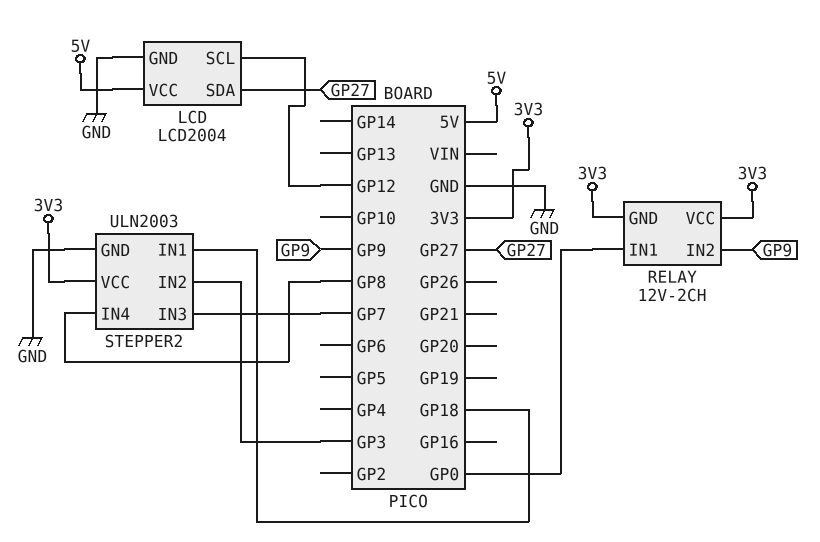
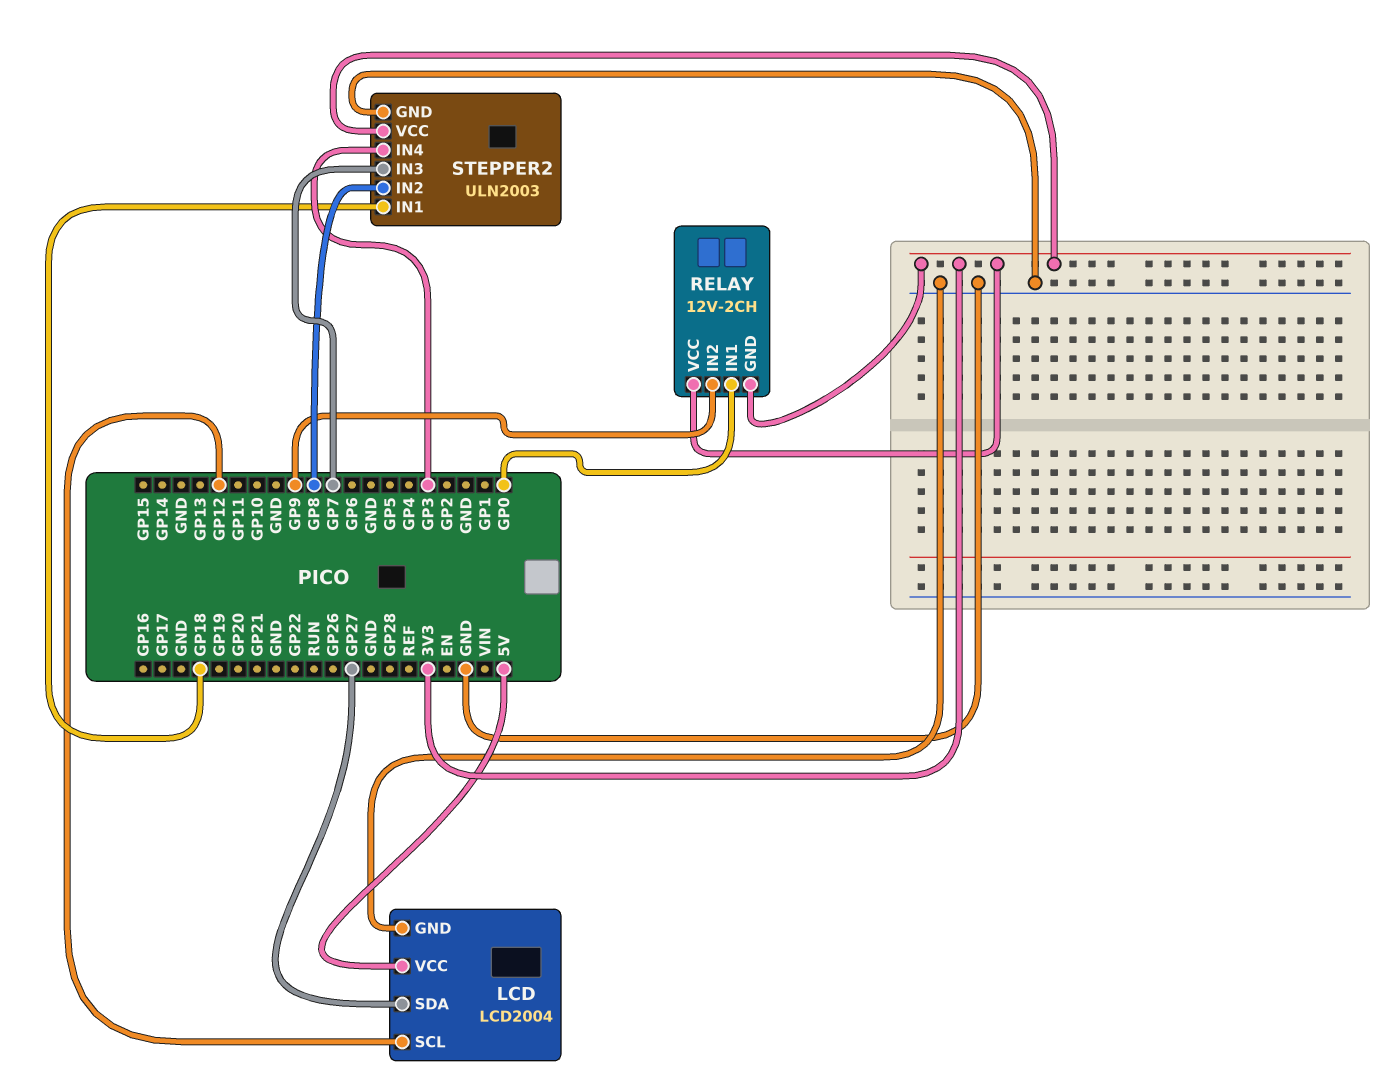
STEPPER2 pin IN2: GP3 -> GP8
STEPPER2 pin IN4: GP8 -> GP3

